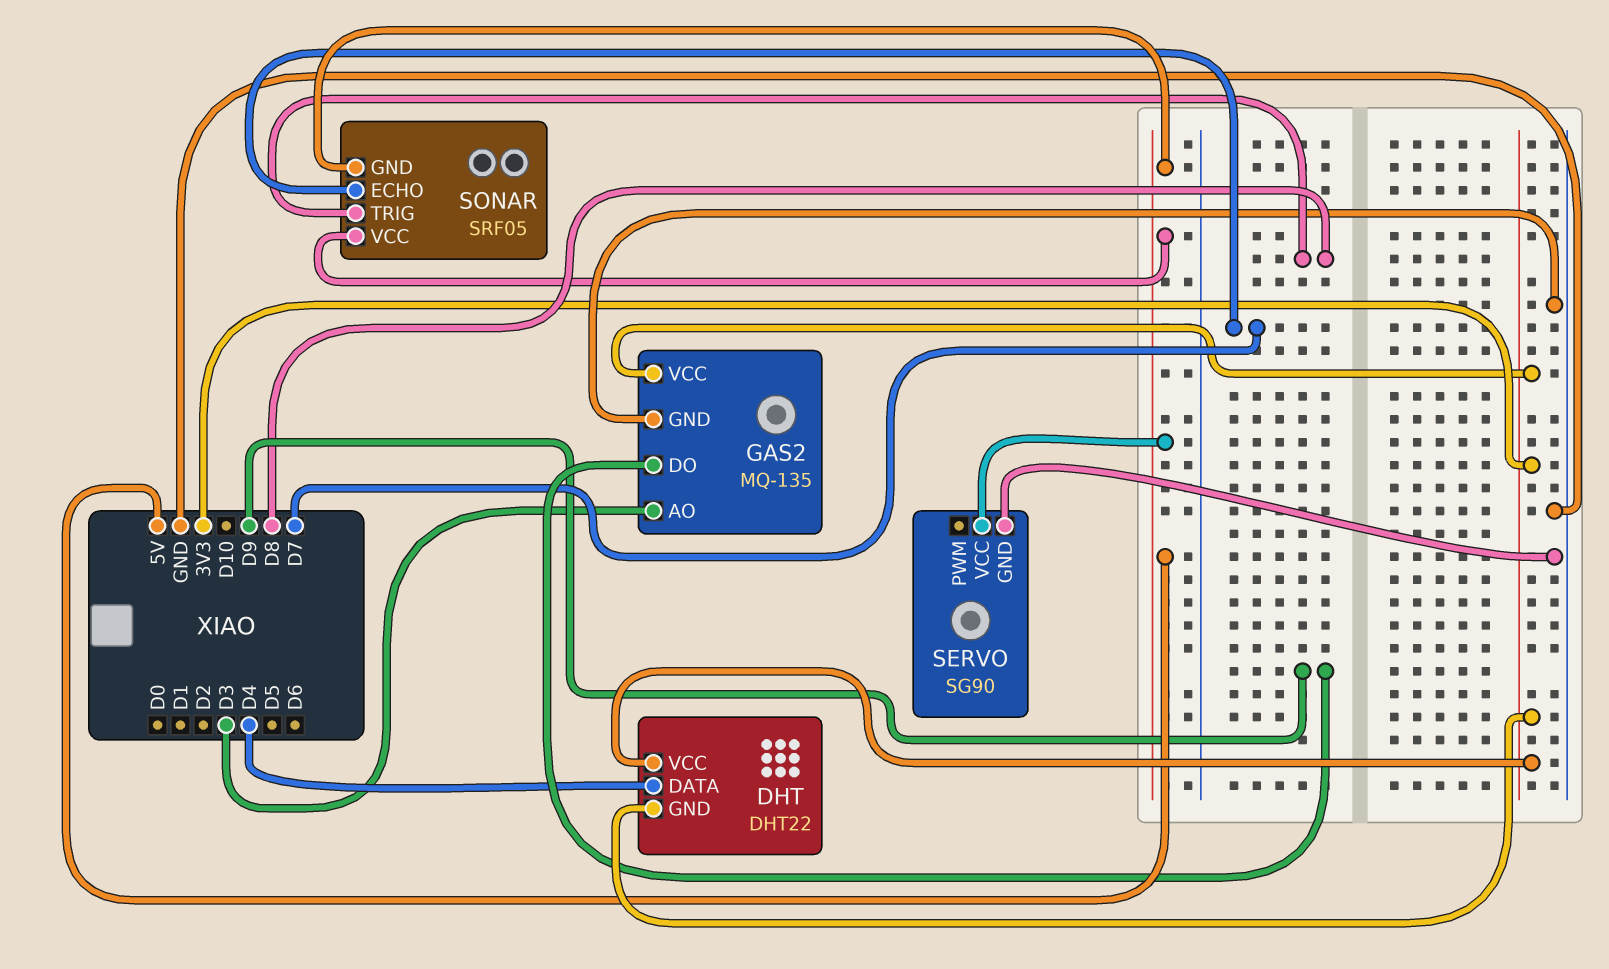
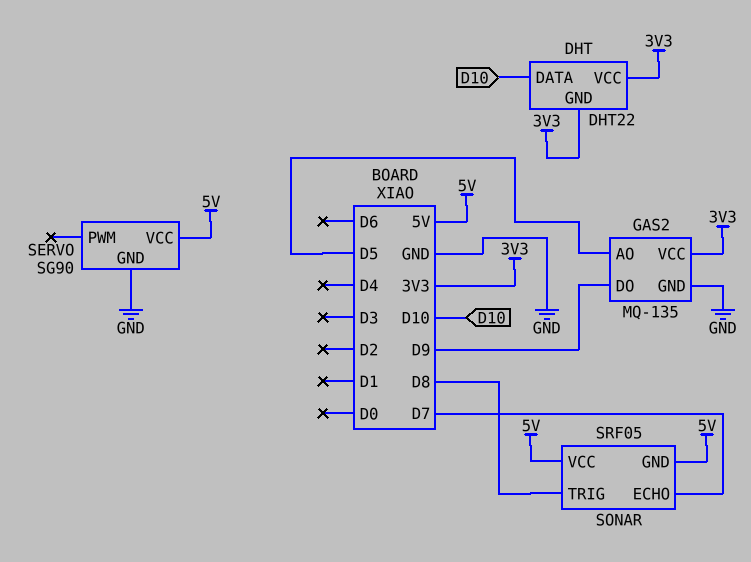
DHT pin DATA: D4 -> D10
GAS2 pin AO: D3 -> D5

